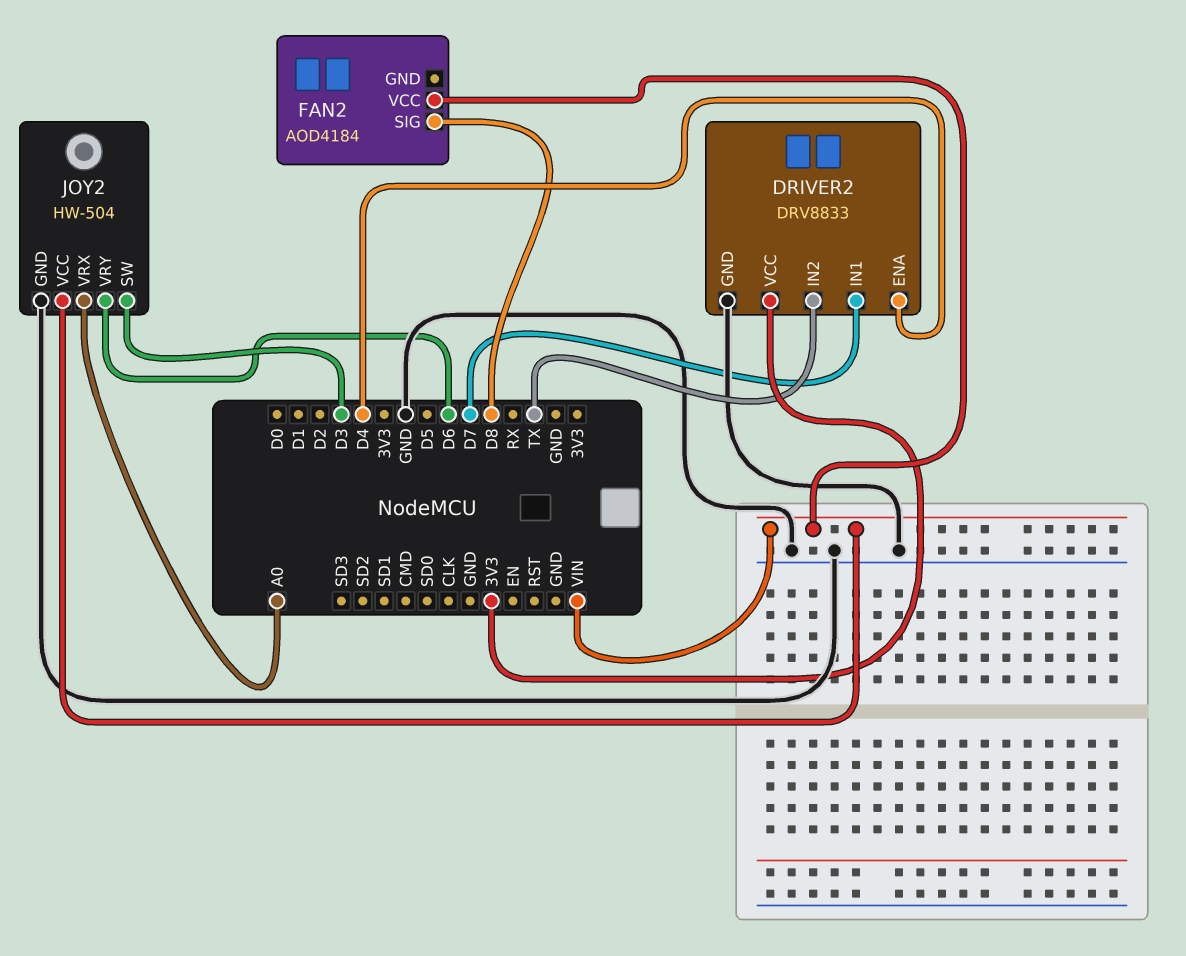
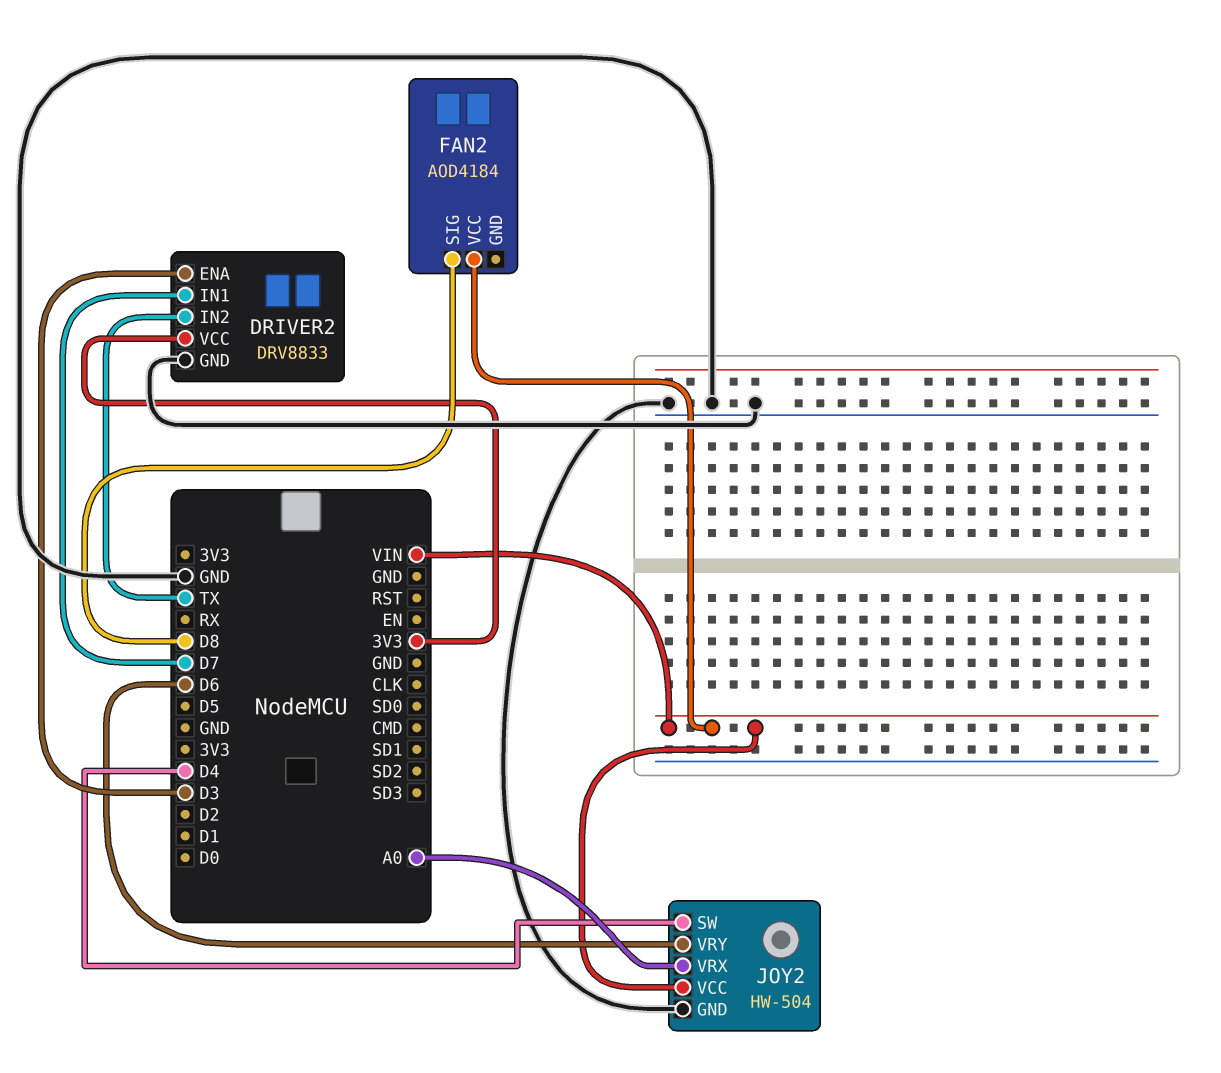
DRIVER2 pin ENA: D4 -> D3
JOY2 pin SW: D3 -> D4

